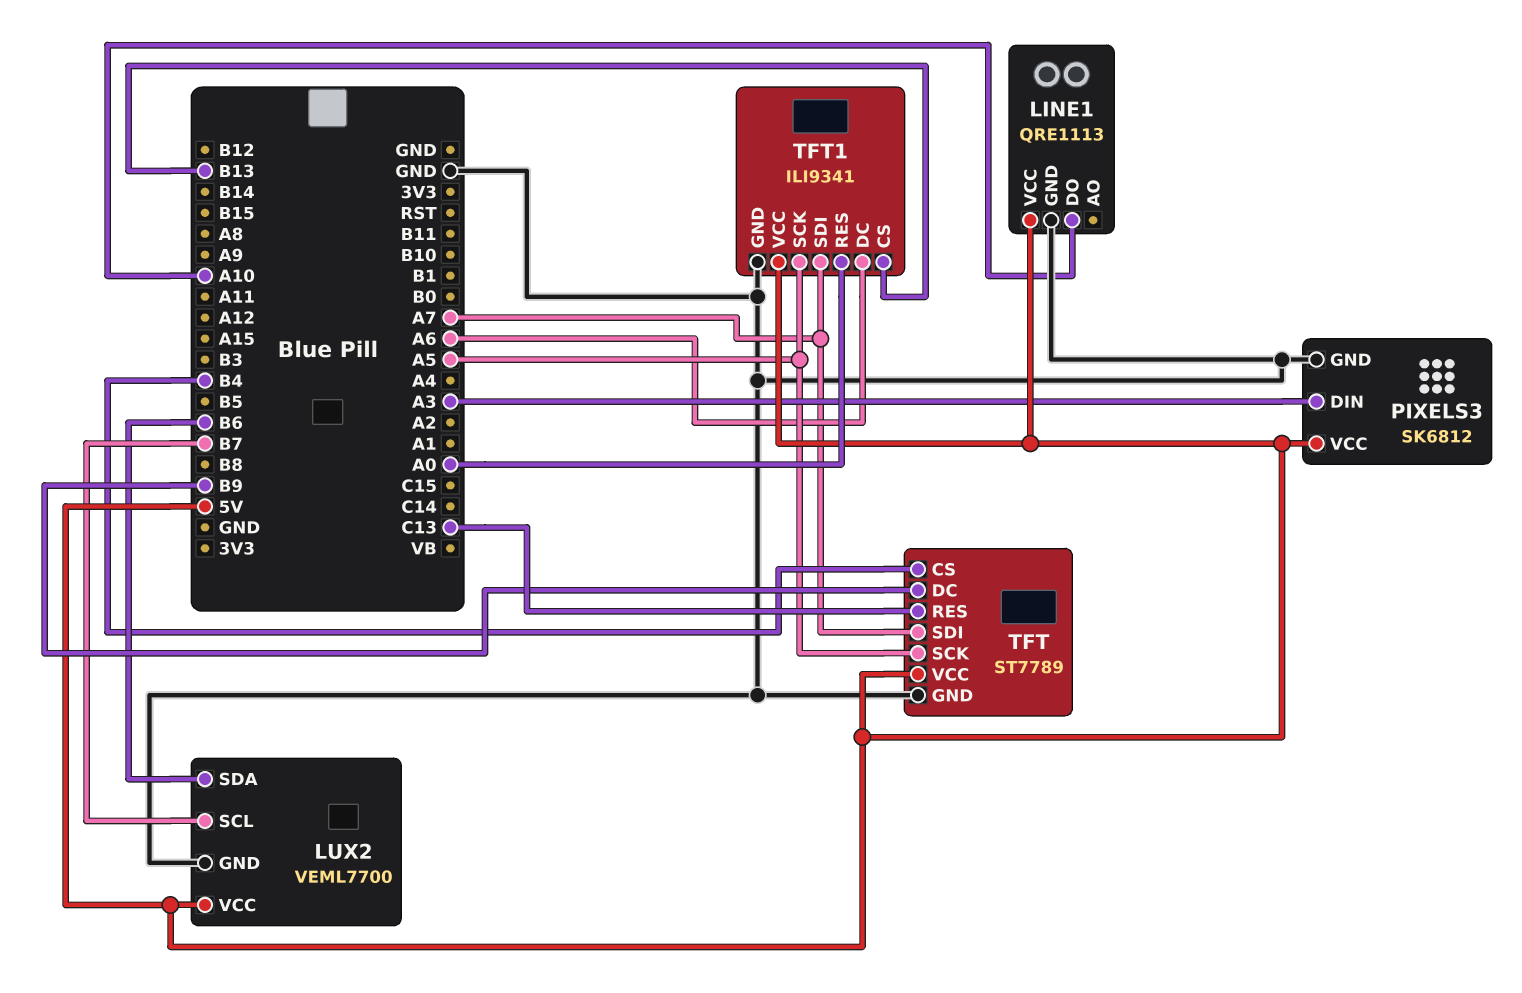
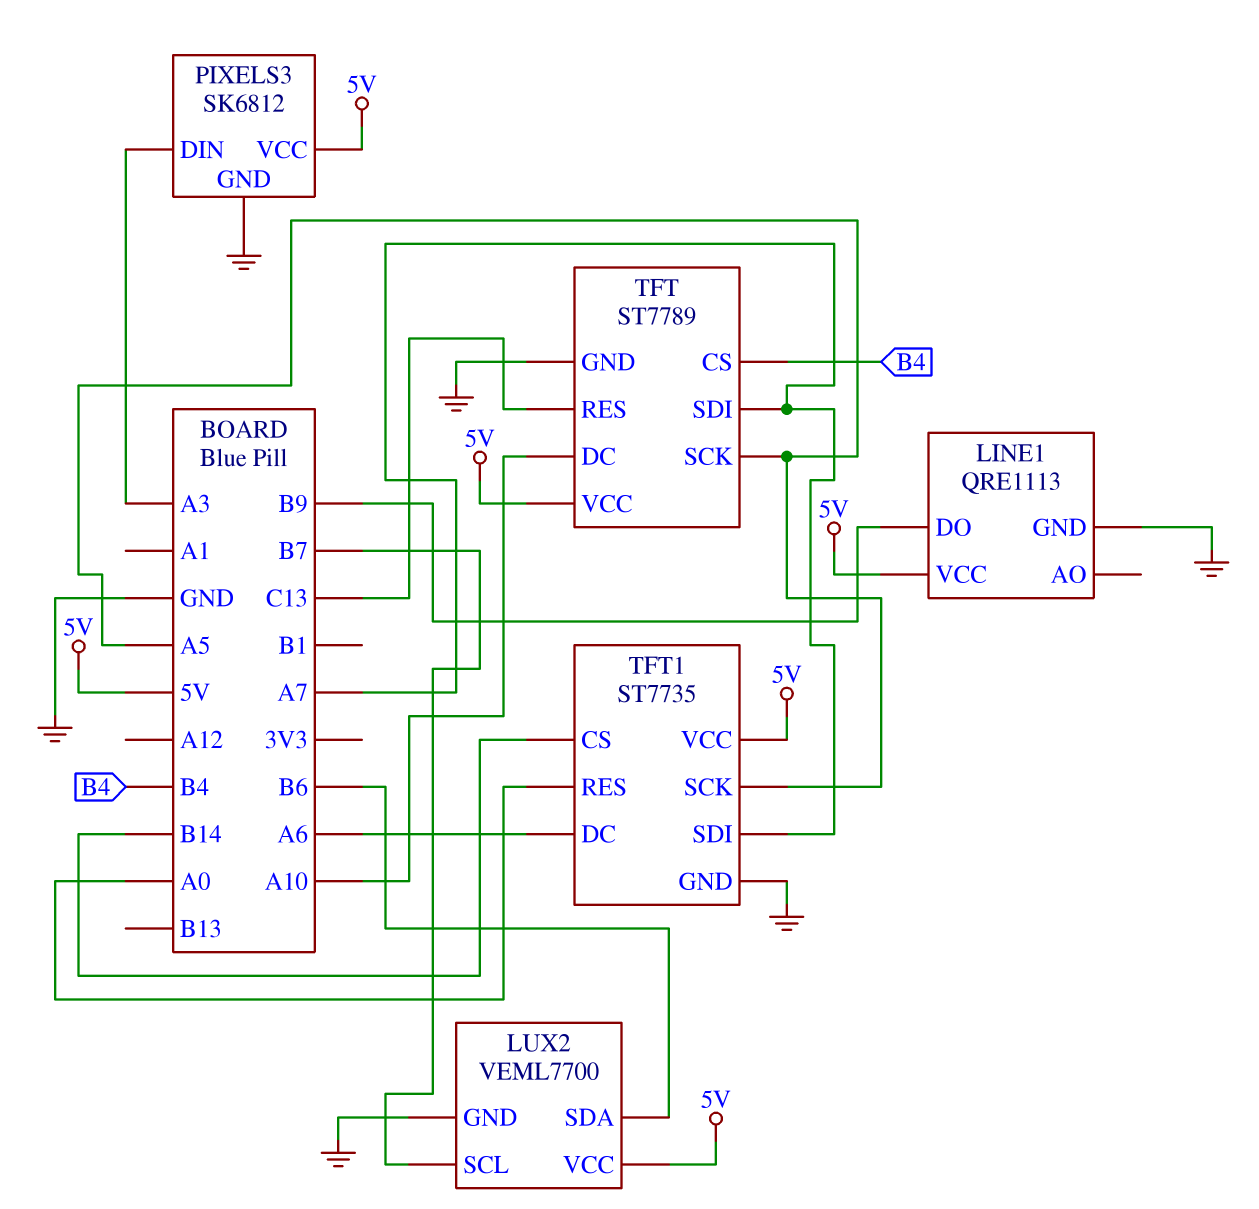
LINE1 pin DO: A10 -> B9
TFT pin DC: B9 -> A10
TFT1: ILI9341 -> ST7735
TFT1 pin CS: B13 -> B14

